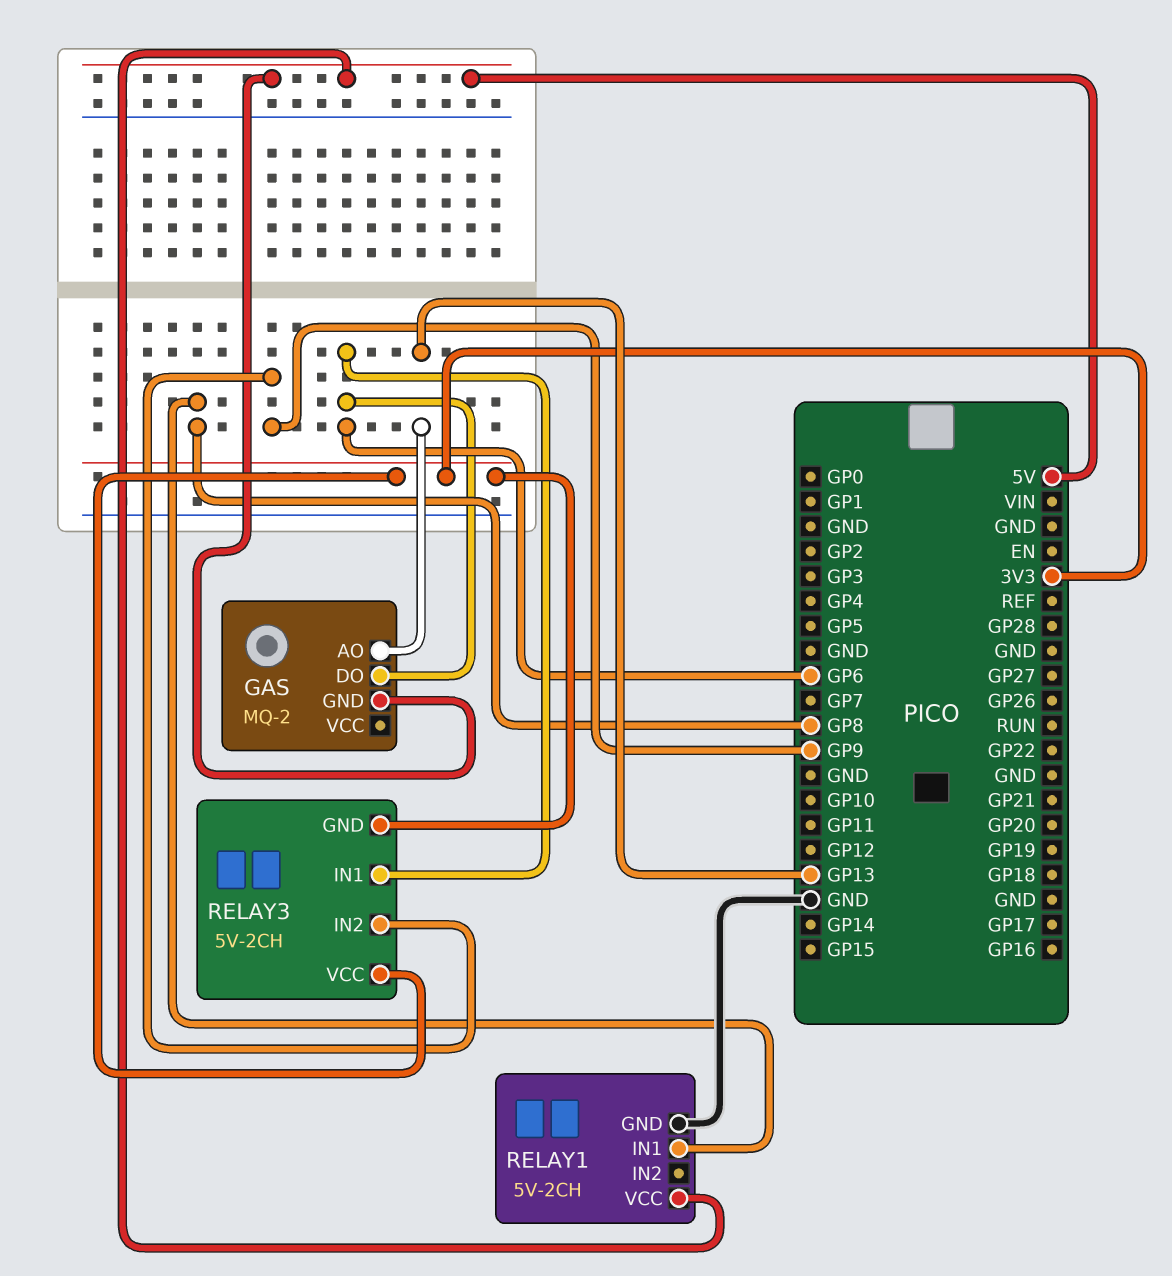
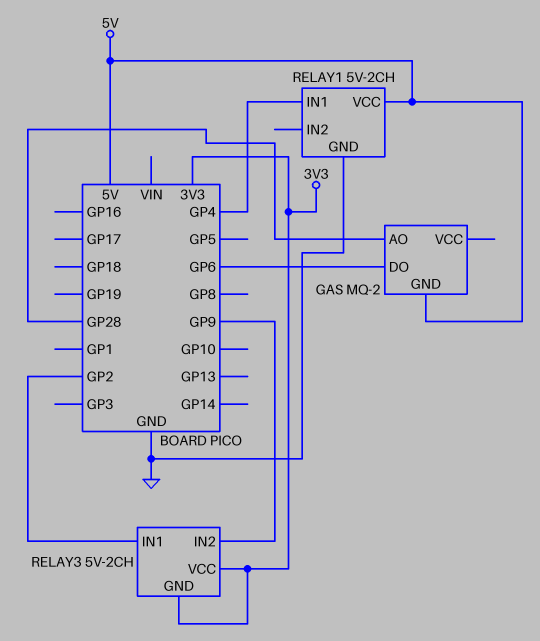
GAS pin AO: GP13 -> GP28
RELAY1 pin IN1: GP8 -> GP4
RELAY3 pin IN1: GP6 -> GP2

